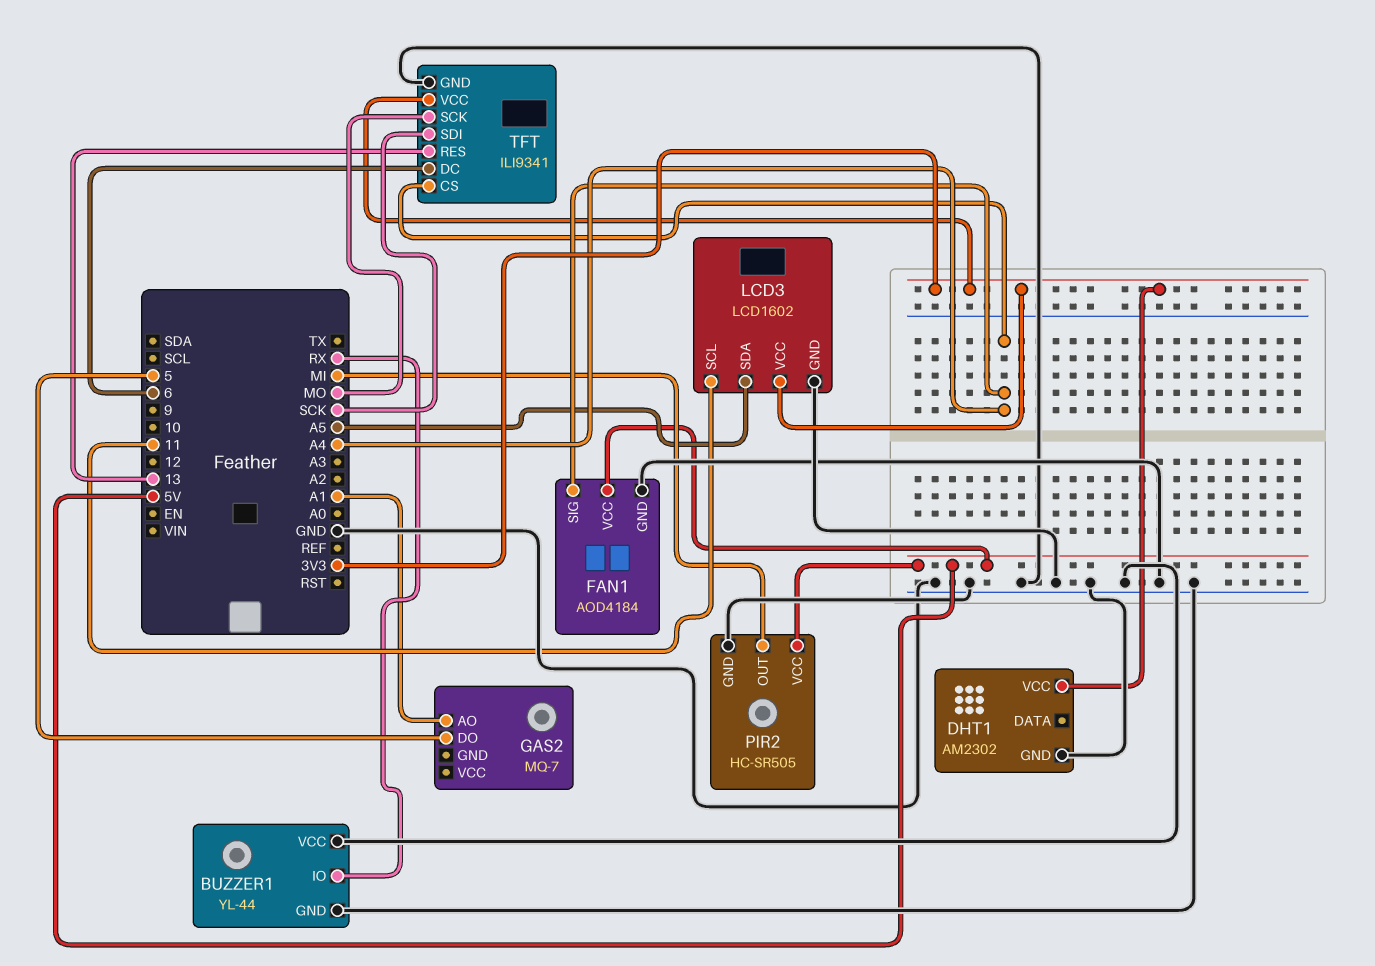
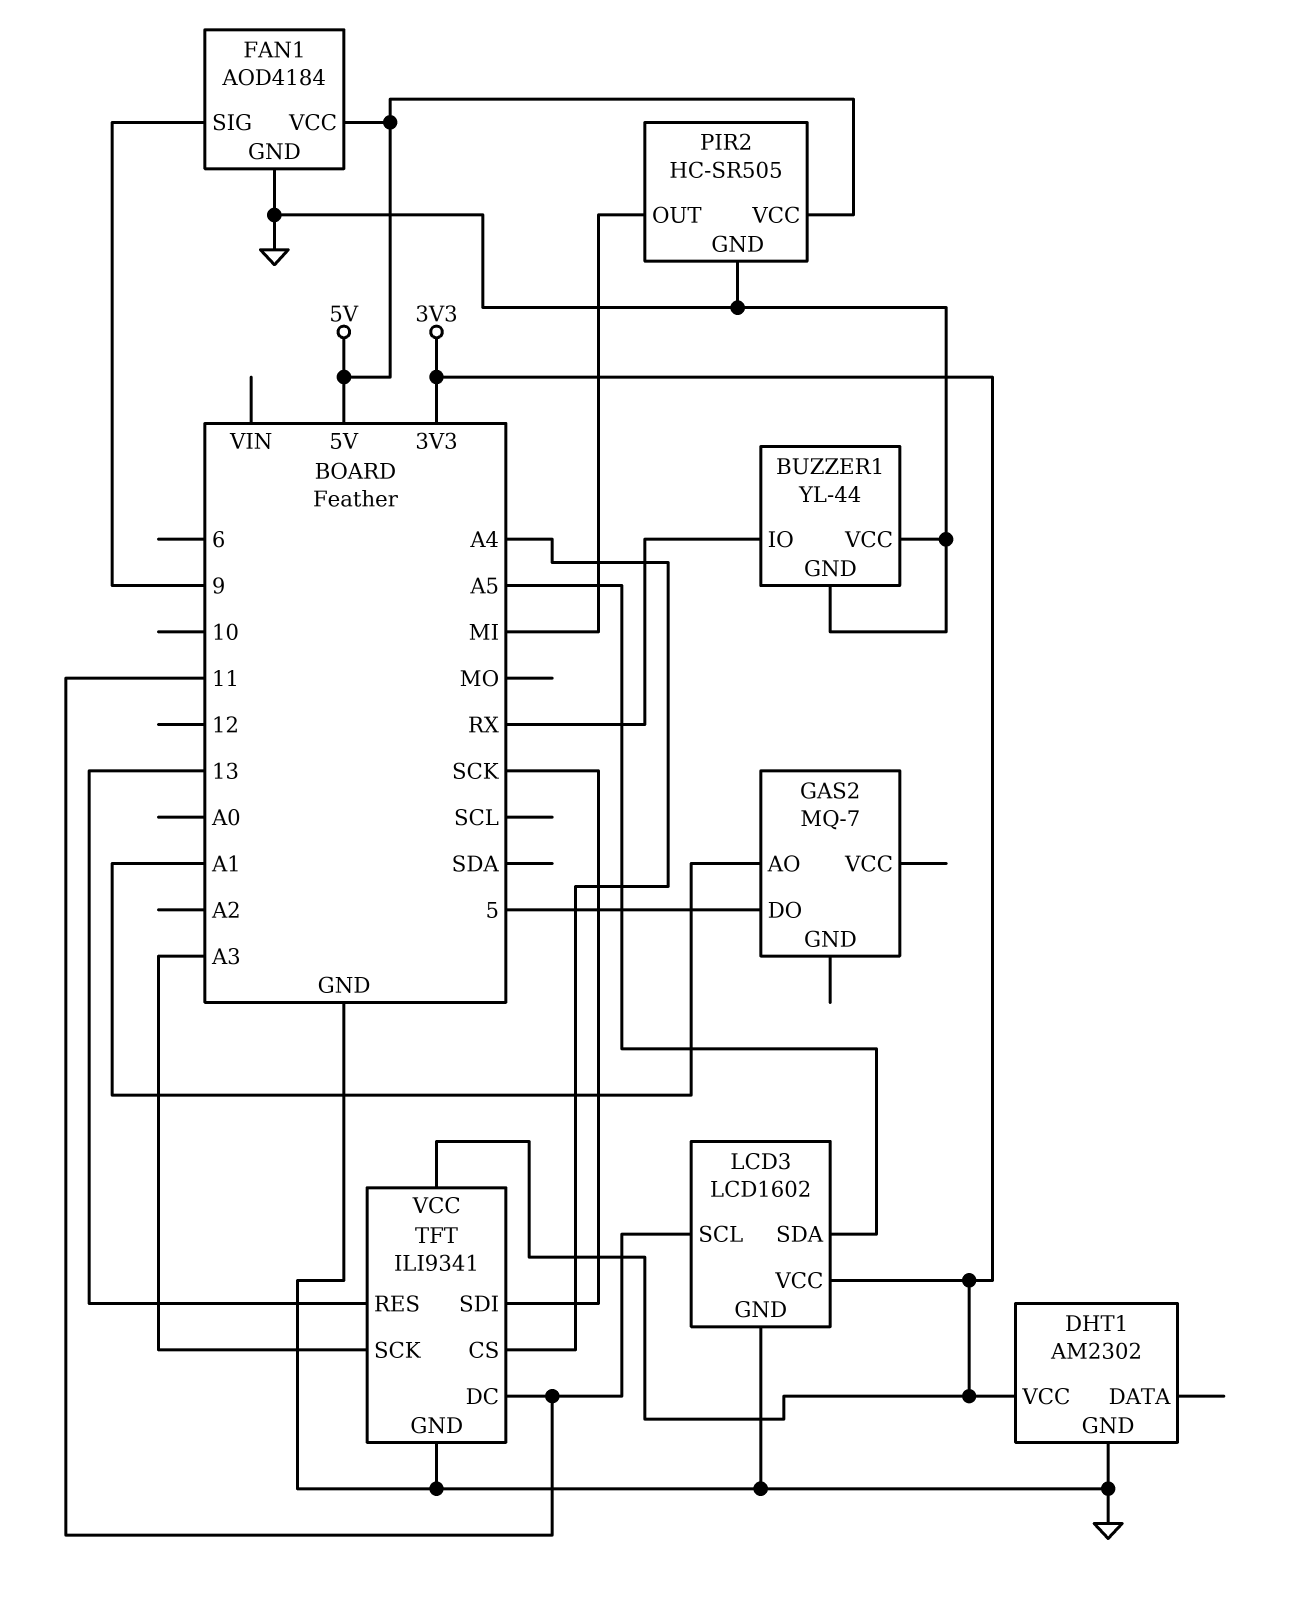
FAN1 pin SIG: A4 -> 9
TFT pin DC: 6 -> 11
TFT pin SCK: MO -> A3

